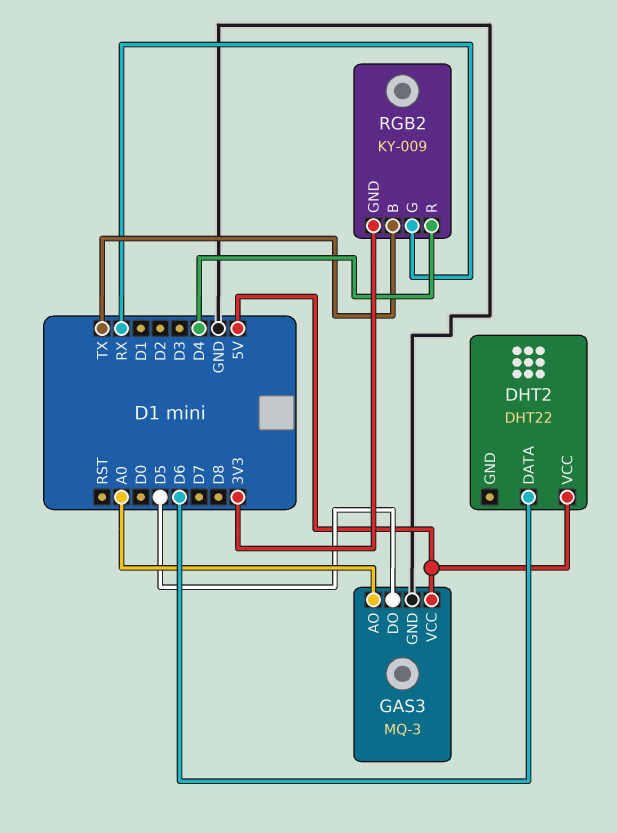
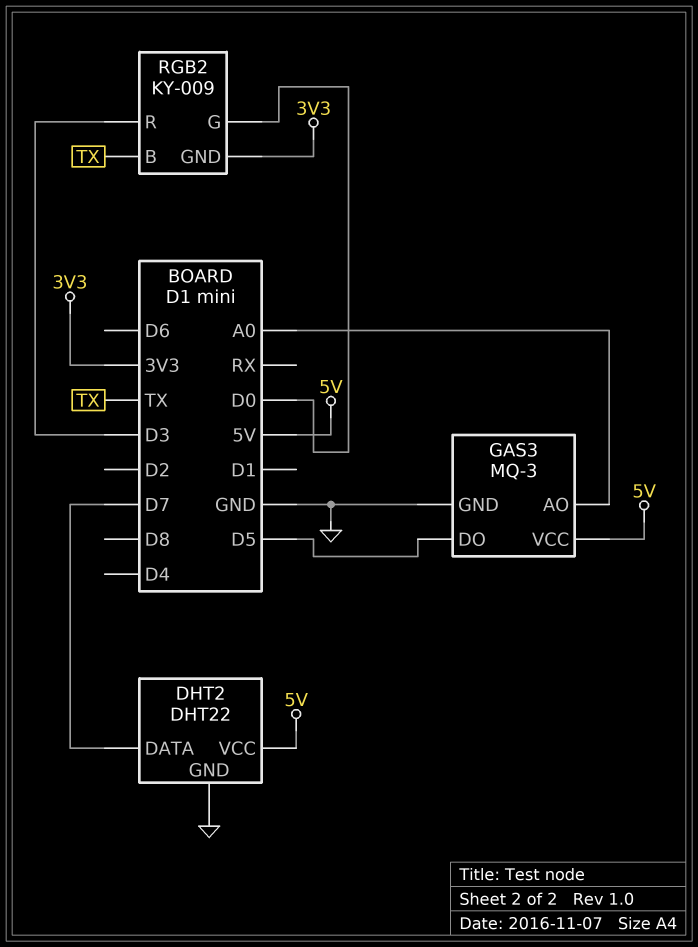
DHT2 pin DATA: D6 -> D7
DHT2 pin GND: none -> GND
RGB2 pin G: RX -> D0
RGB2 pin R: D4 -> D3

